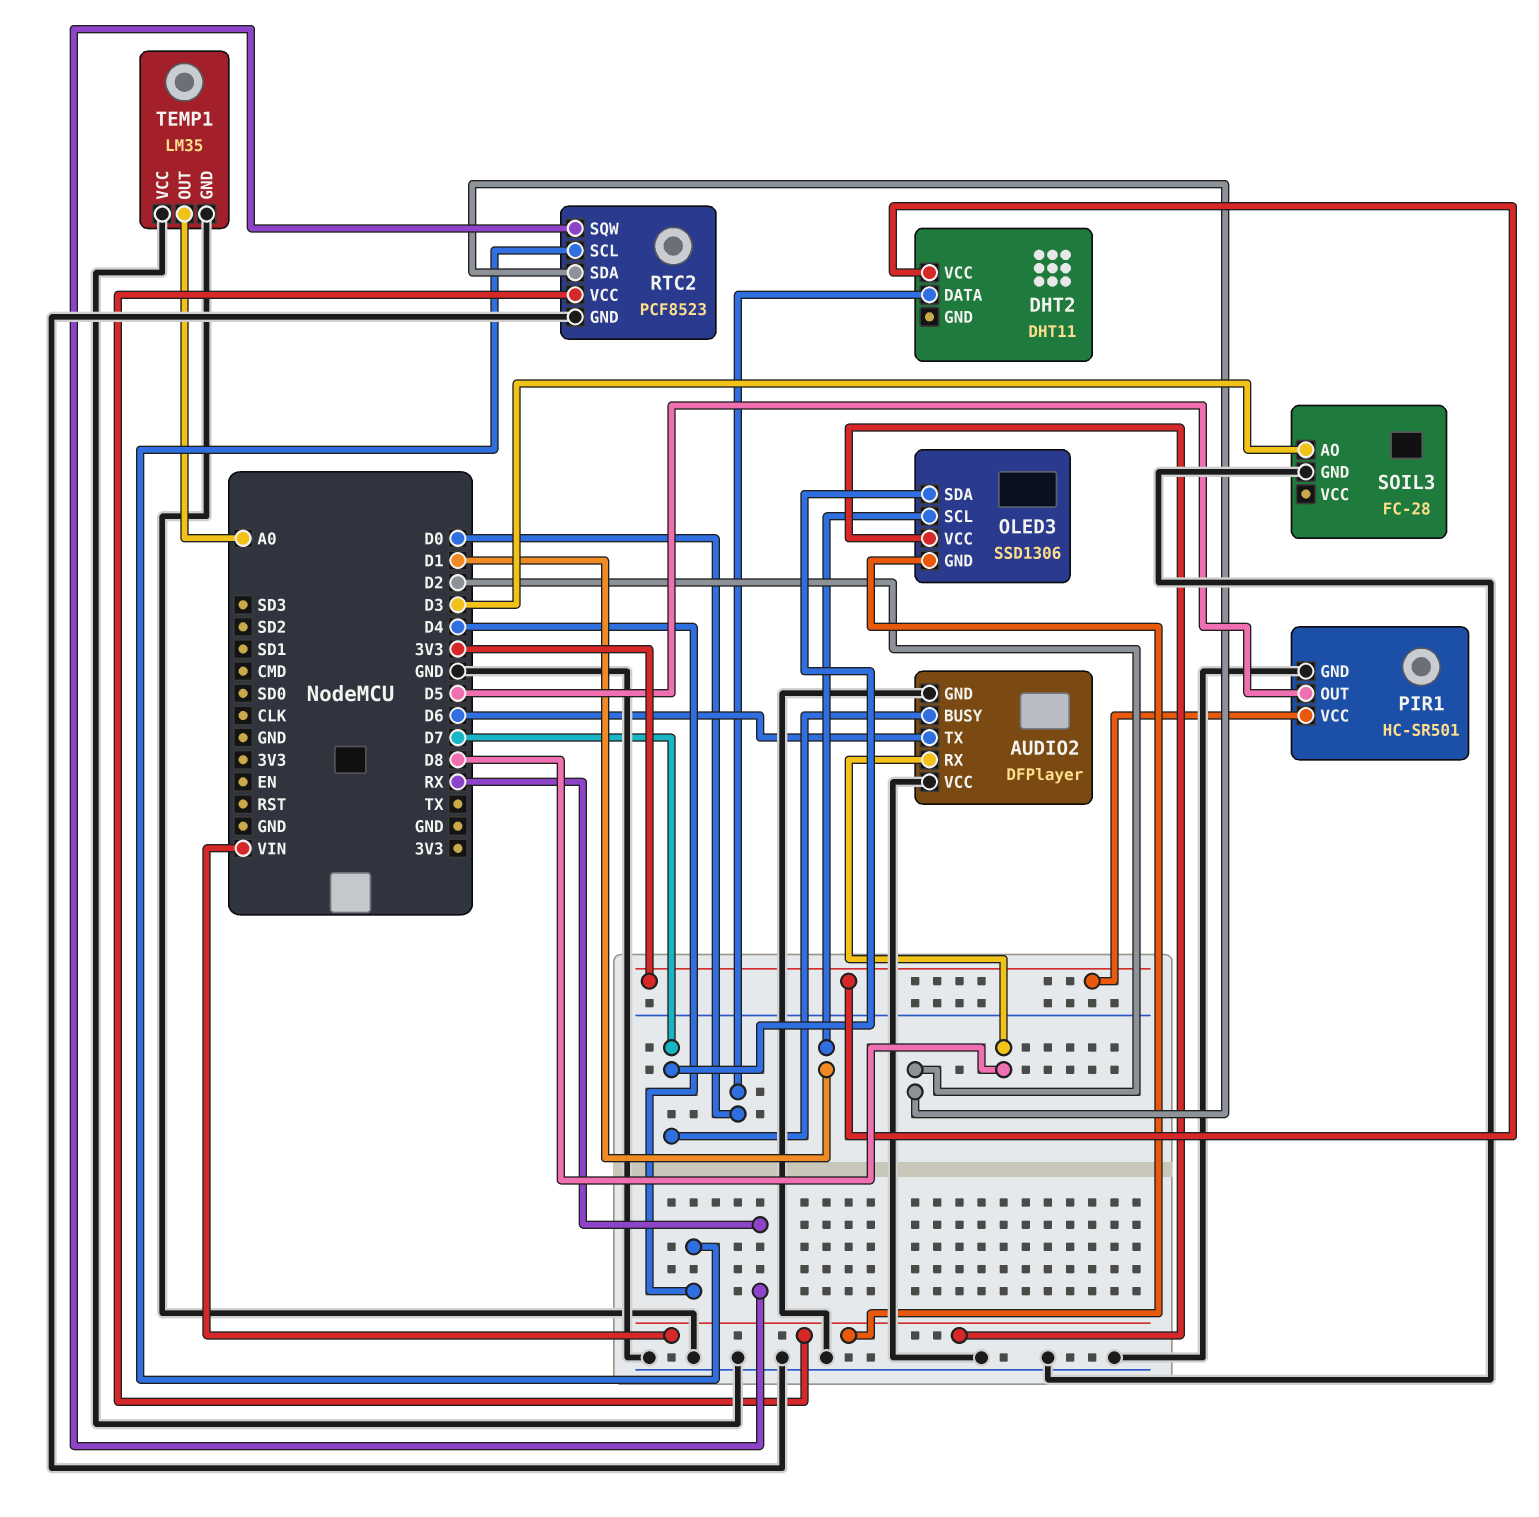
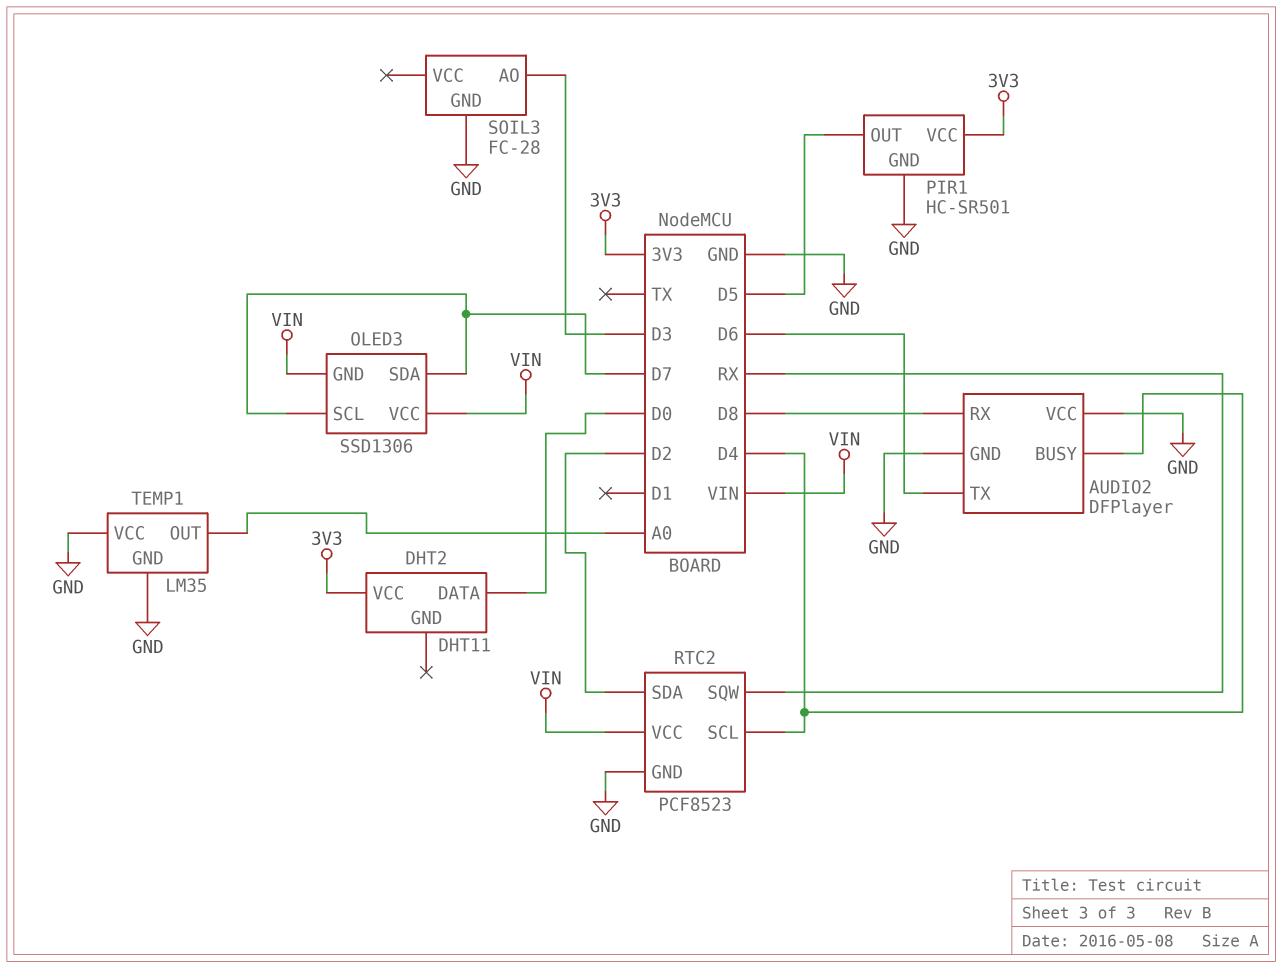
AUDIO2 pin BUSY: D7 -> D4
OLED3 pin SCL: D1 -> D7

